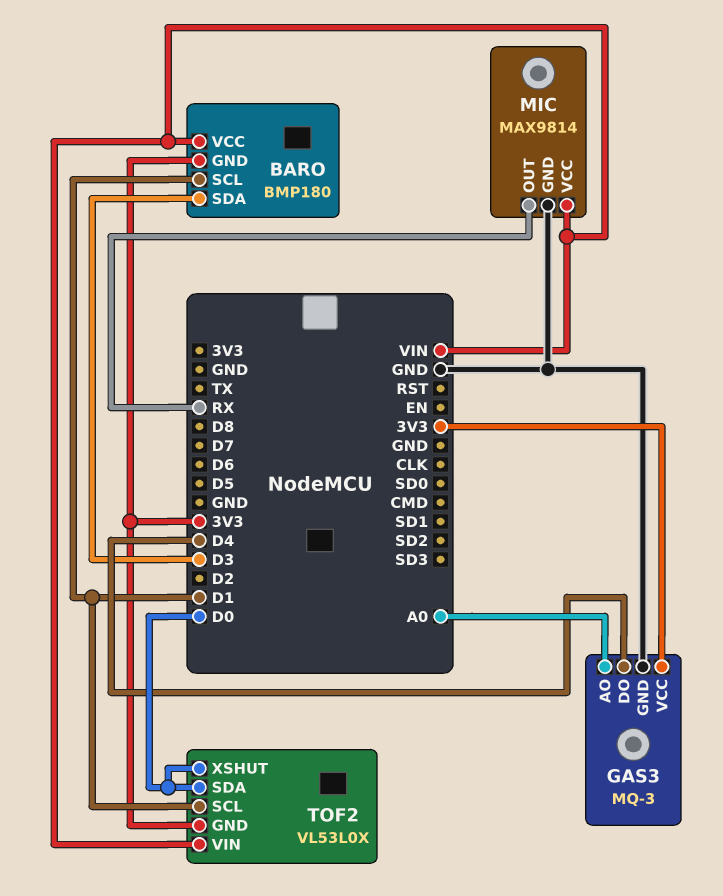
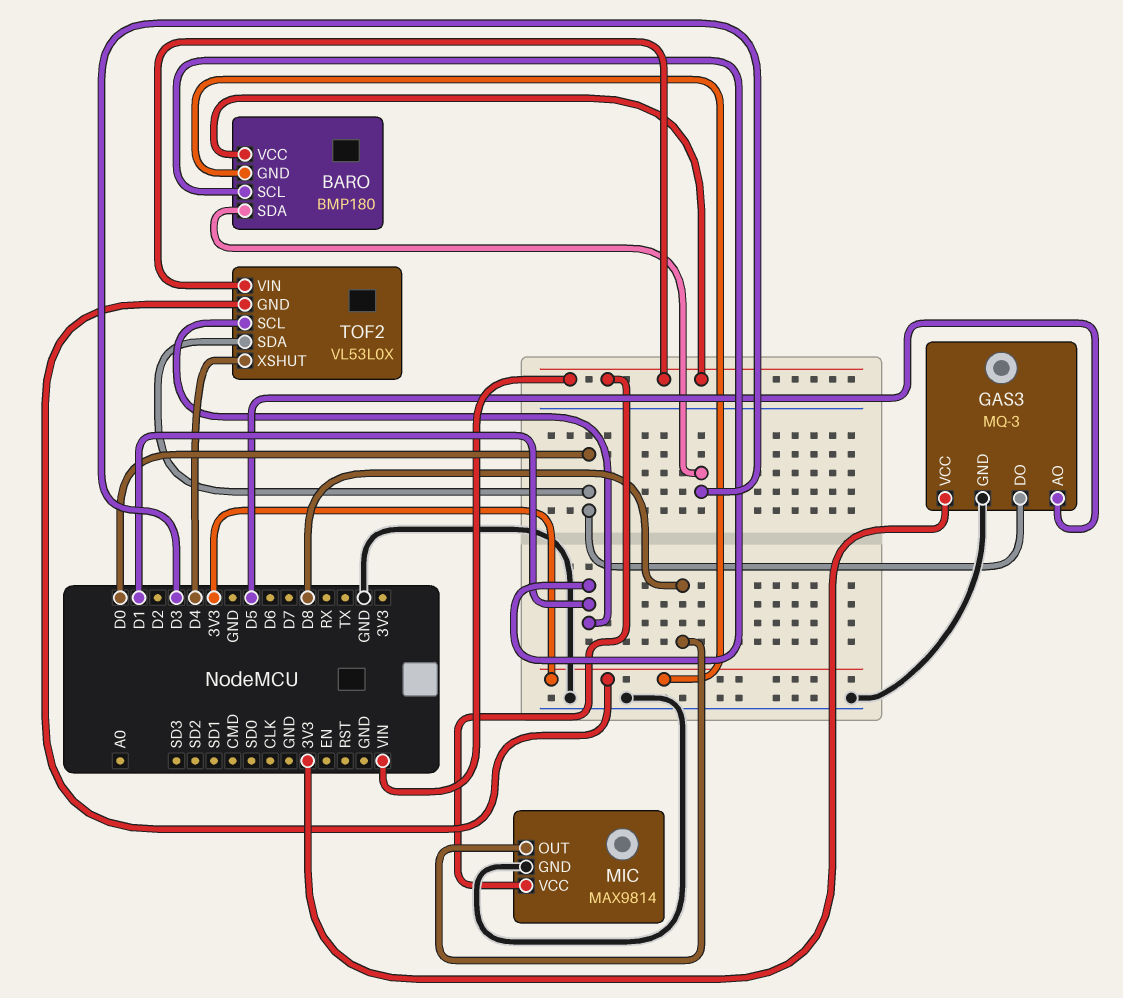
GAS3 pin AO: A0 -> D5
GAS3 pin DO: D4 -> D0
MIC pin OUT: RX -> D8
TOF2 pin XSHUT: D0 -> D4

